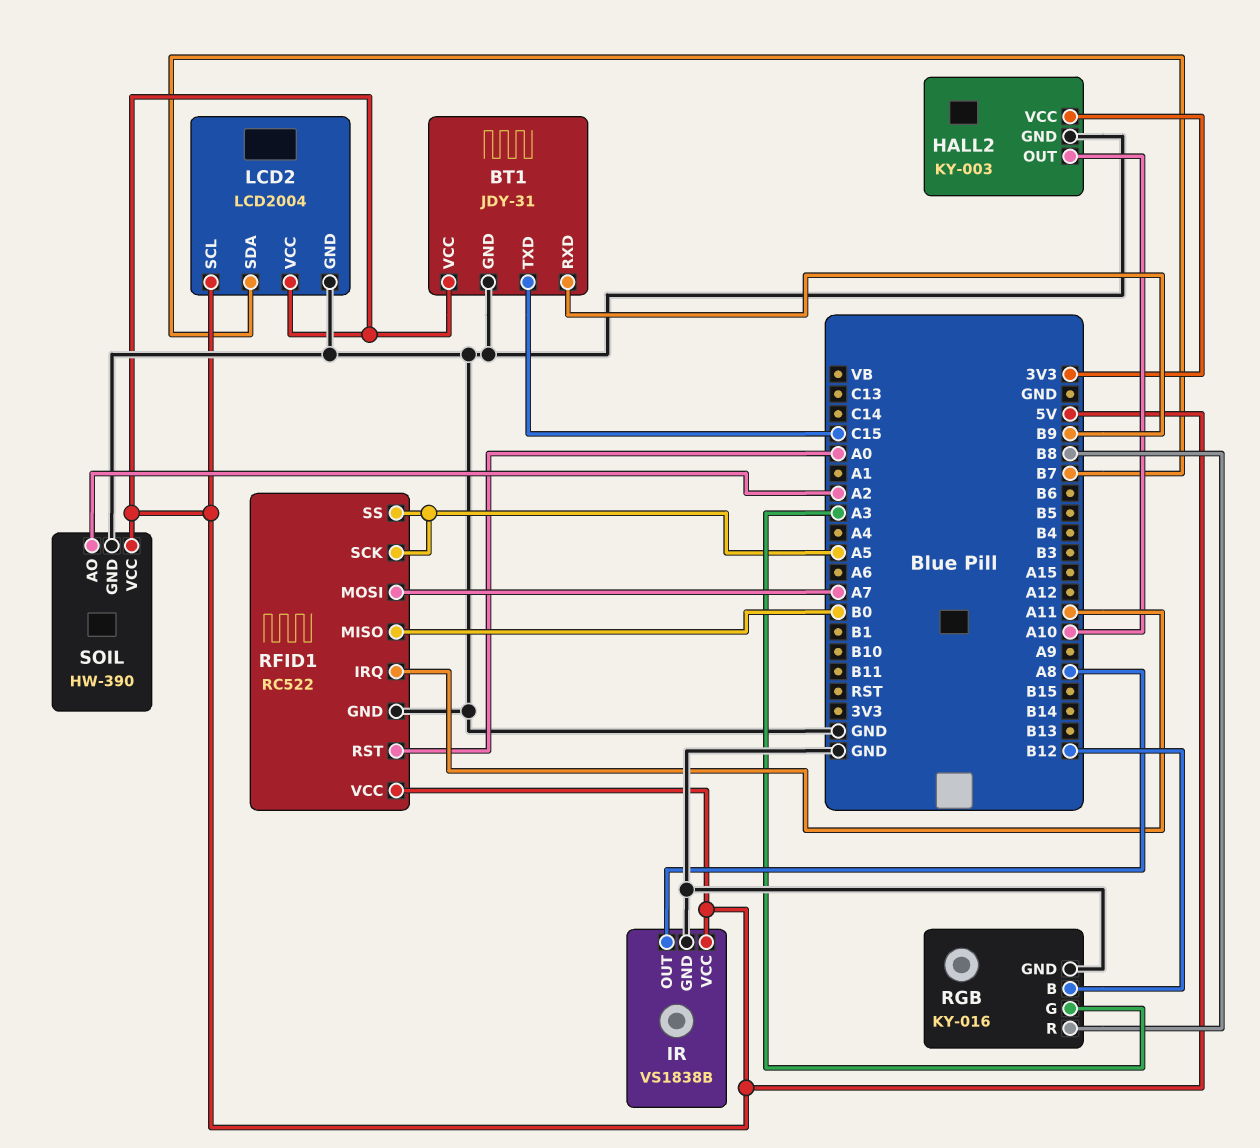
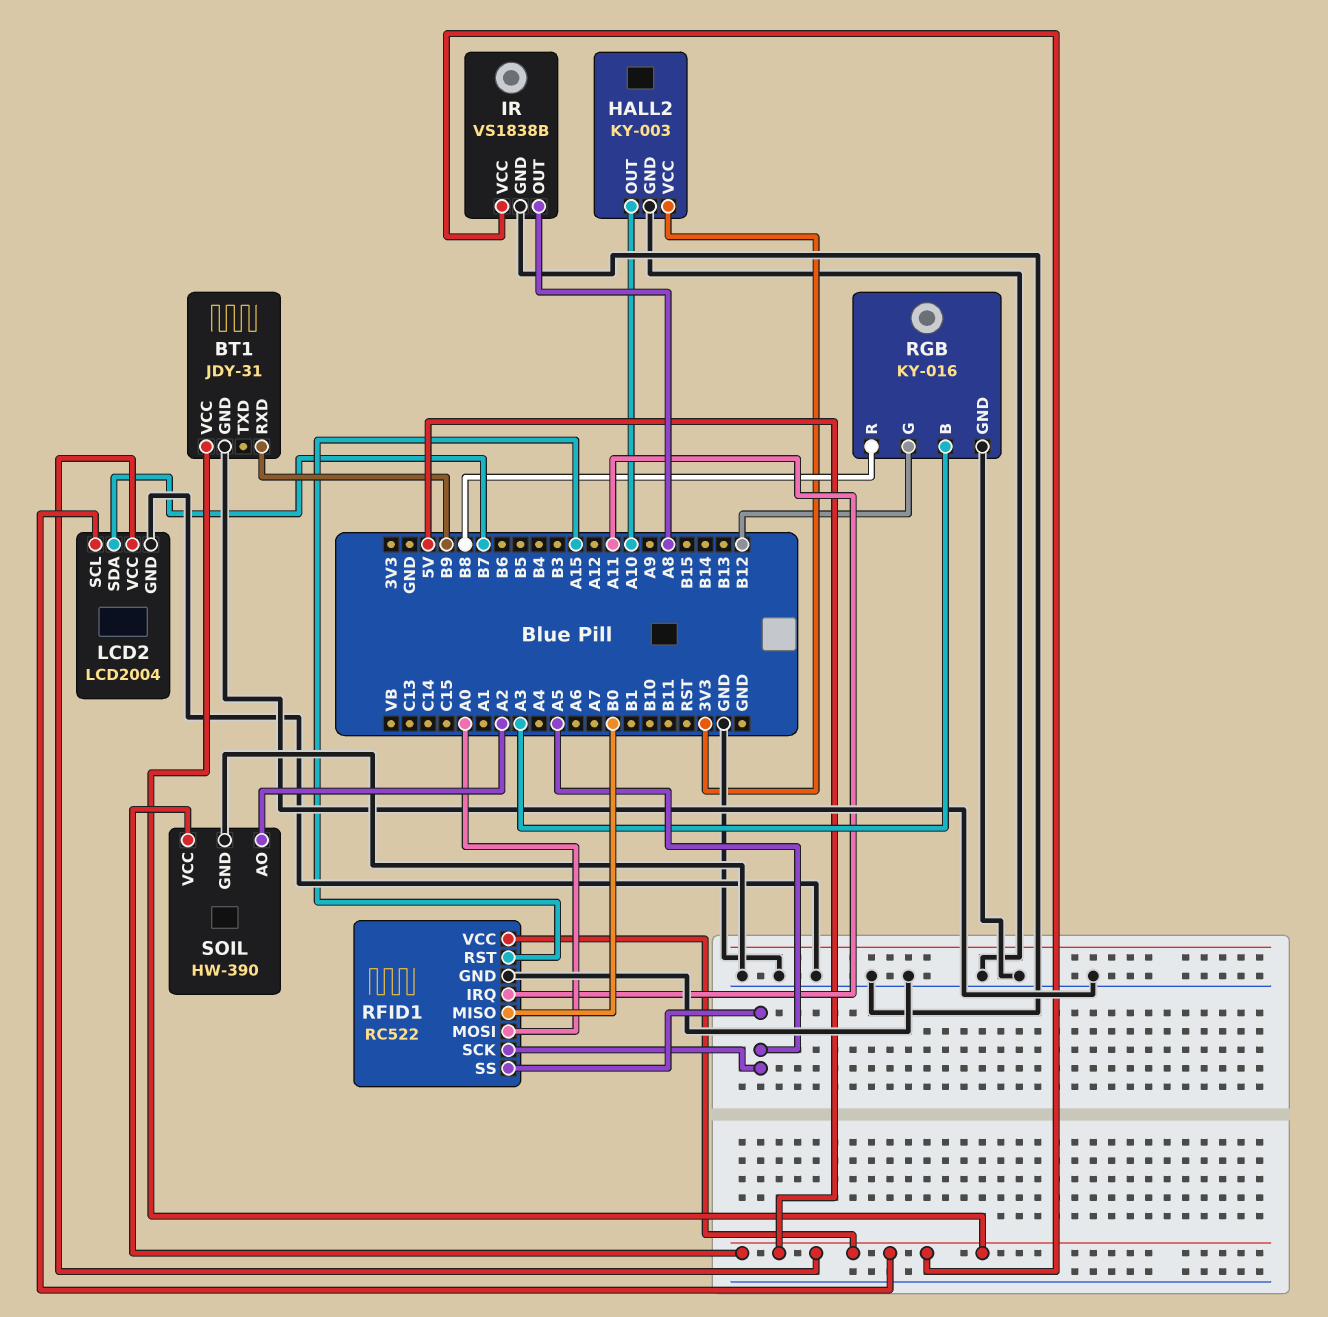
BT1 pin TXD: C15 -> none
RFID1 pin MOSI: A7 -> A0
RFID1 pin RST: A0 -> A15
RGB pin B: B12 -> A3
RGB pin G: A3 -> B12

